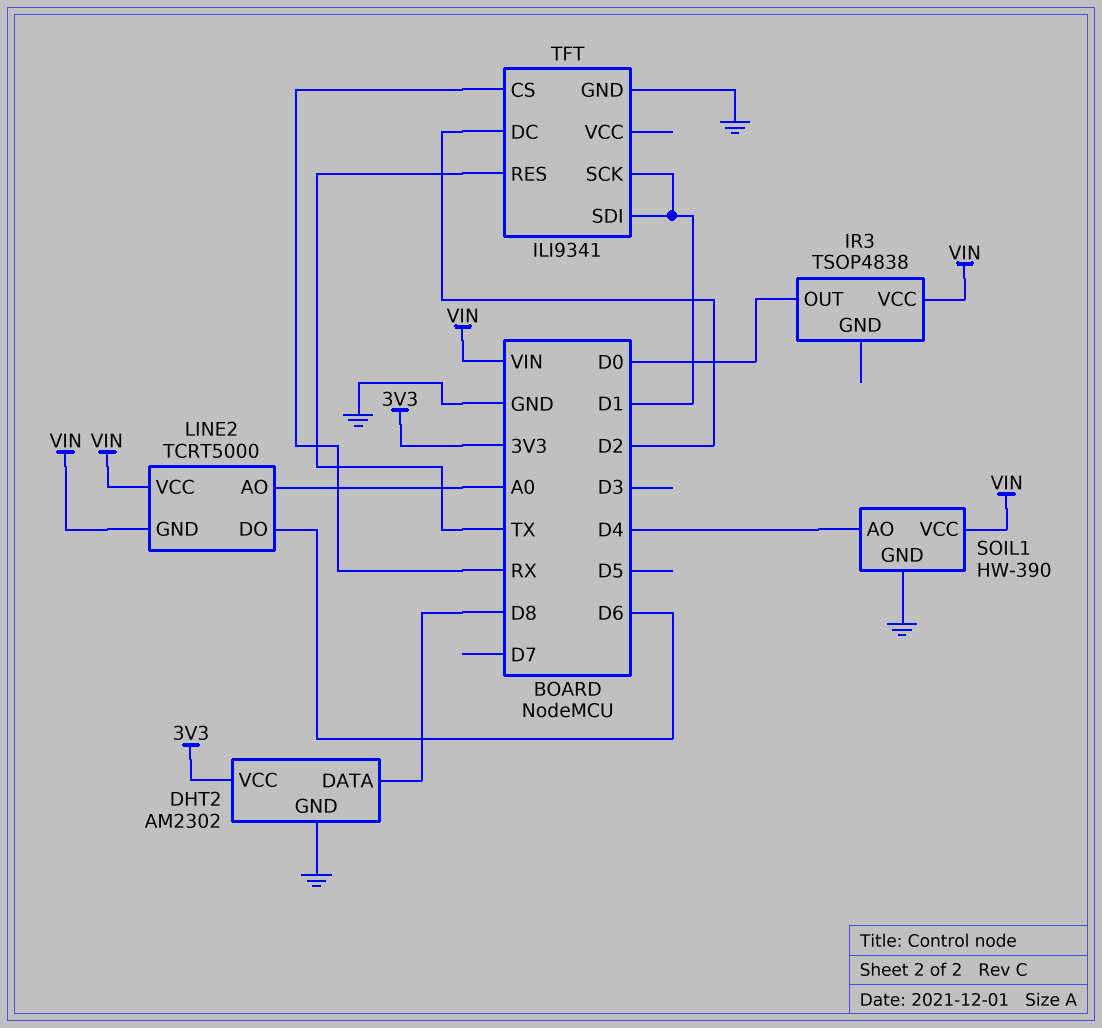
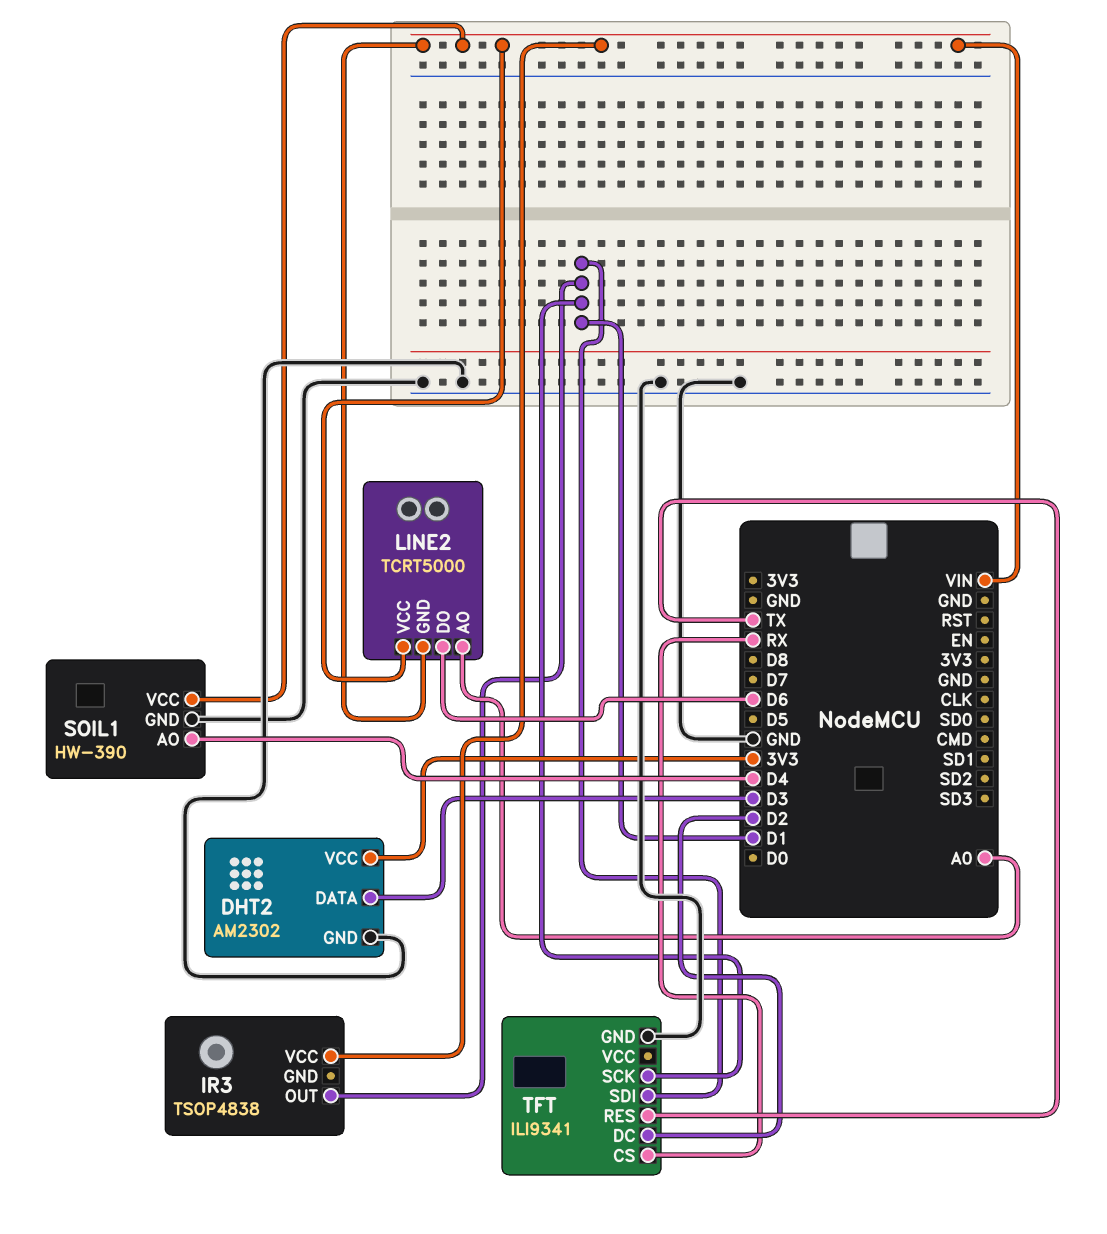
DHT2 pin DATA: D8 -> D3
IR3 pin OUT: D0 -> D1

